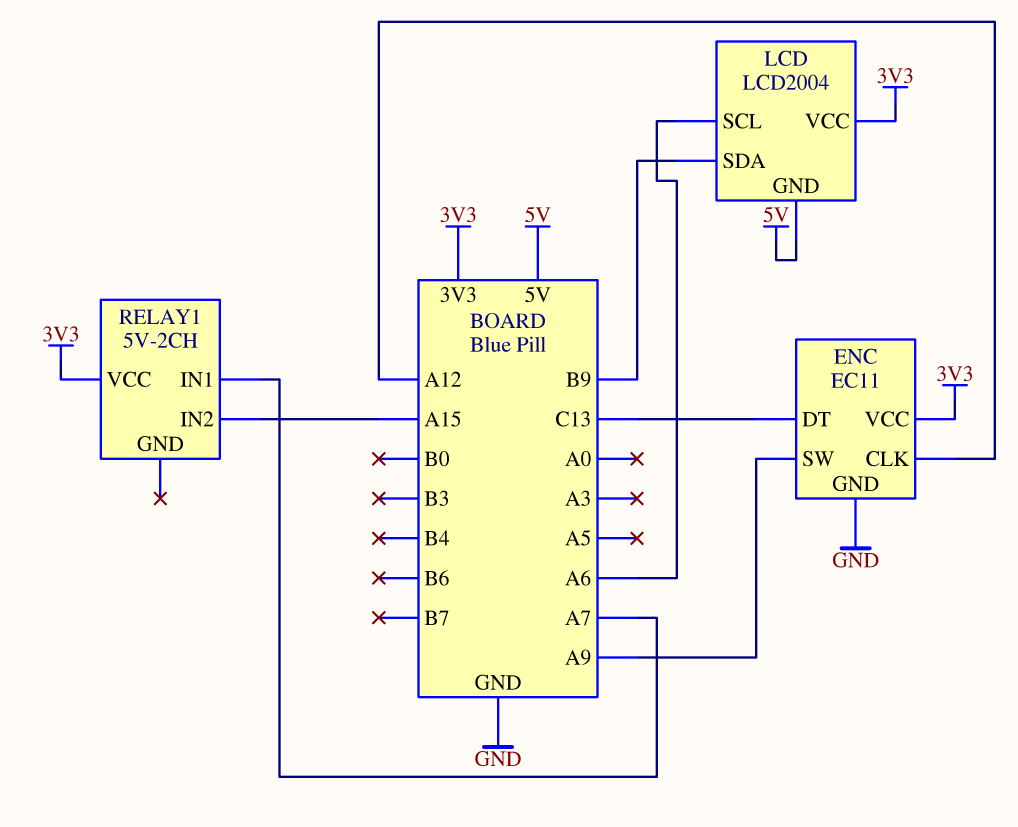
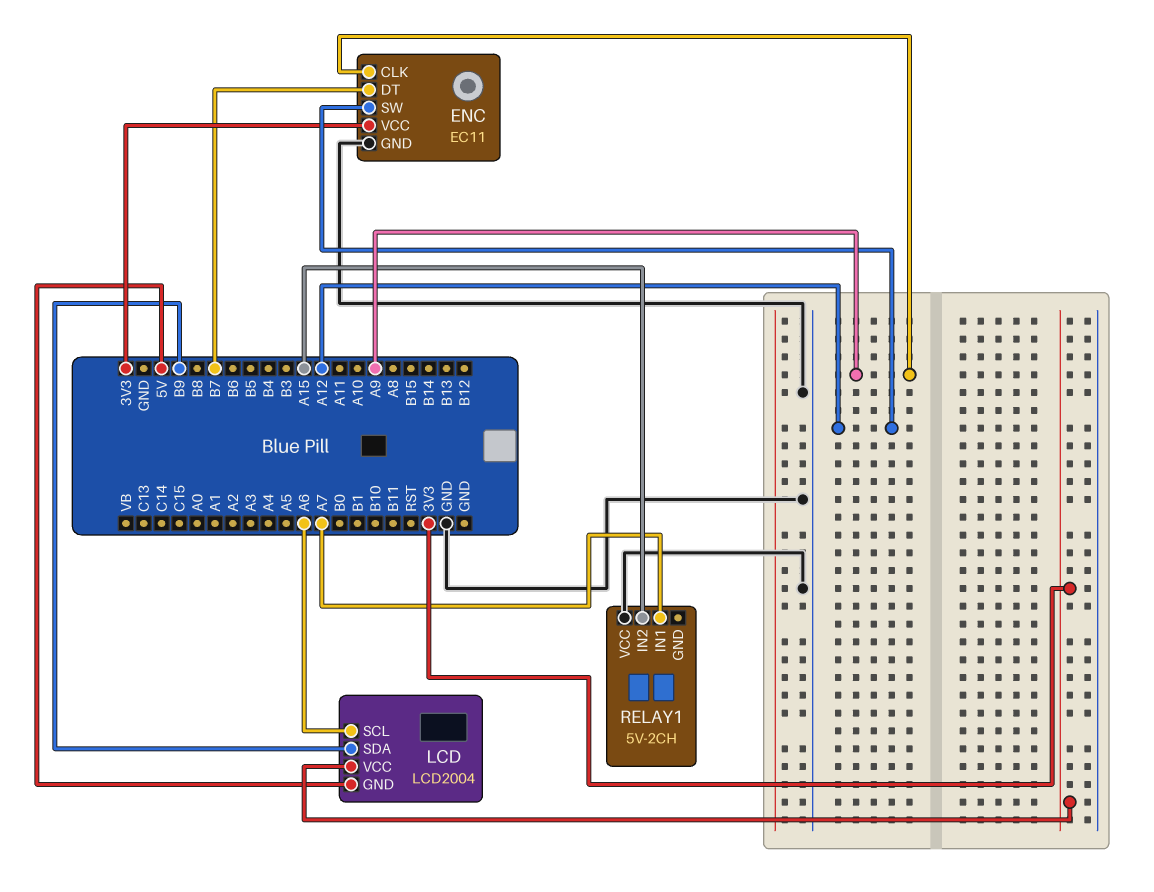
ENC pin CLK: A12 -> A9
ENC pin DT: C13 -> B7
ENC pin SW: A9 -> A12
RELAY1 pin VCC: 3V3 -> GND

